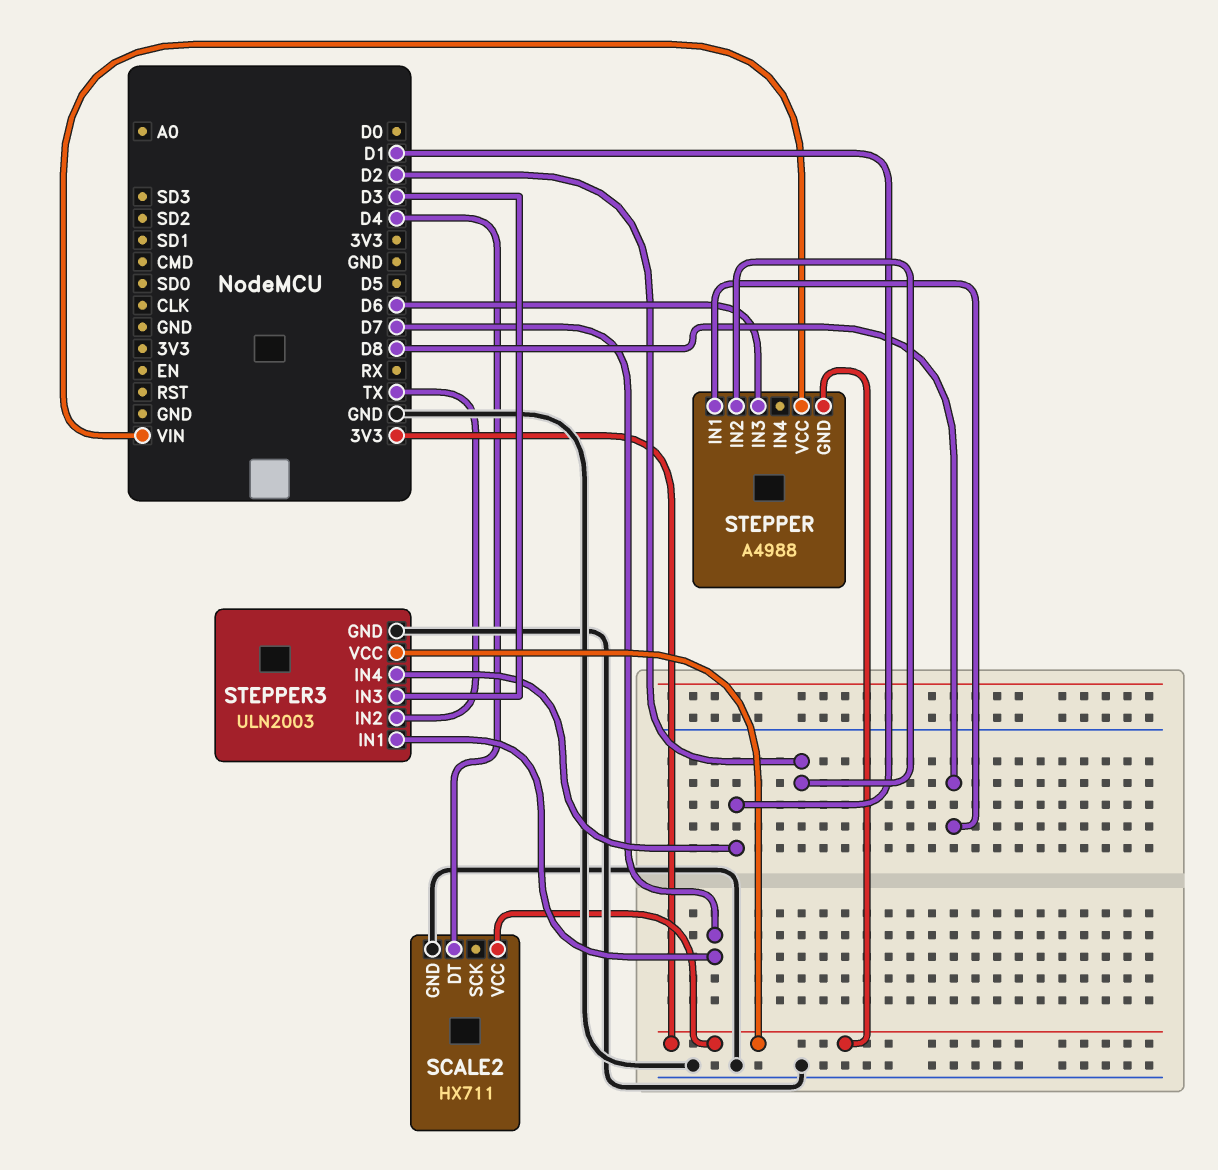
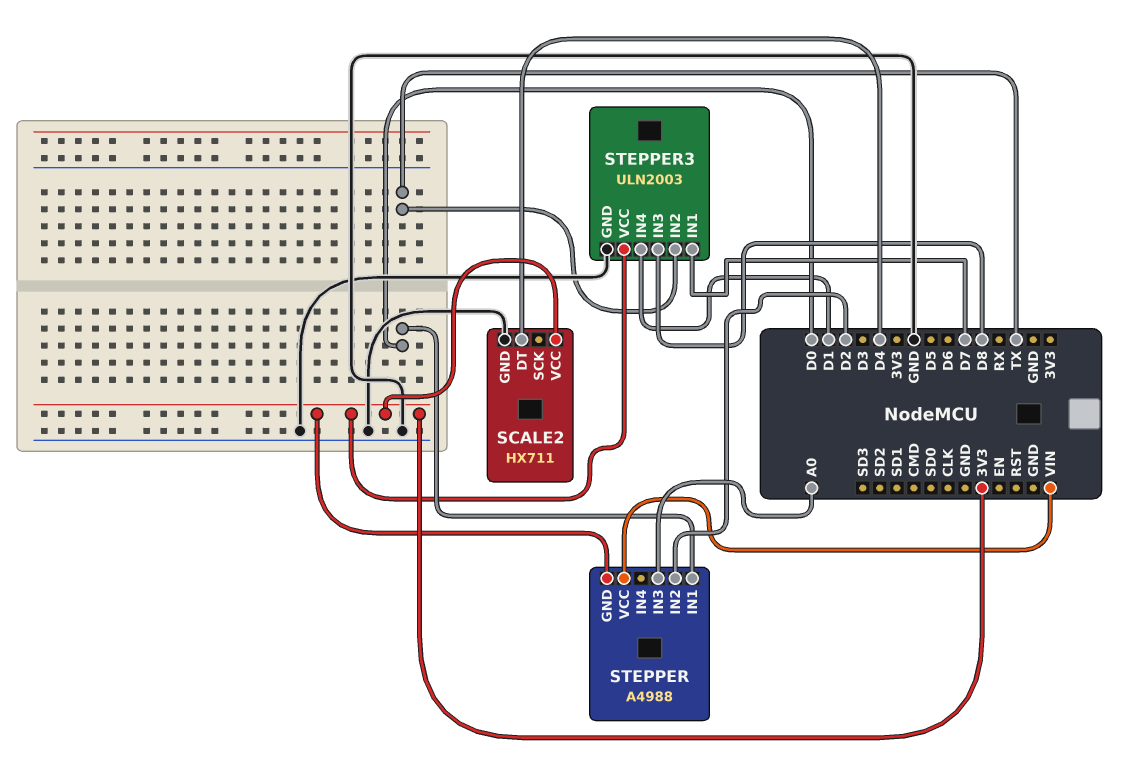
STEPPER pin IN1: D8 -> D0
STEPPER pin IN3: D6 -> A0
STEPPER3 pin IN3: D3 -> D8

